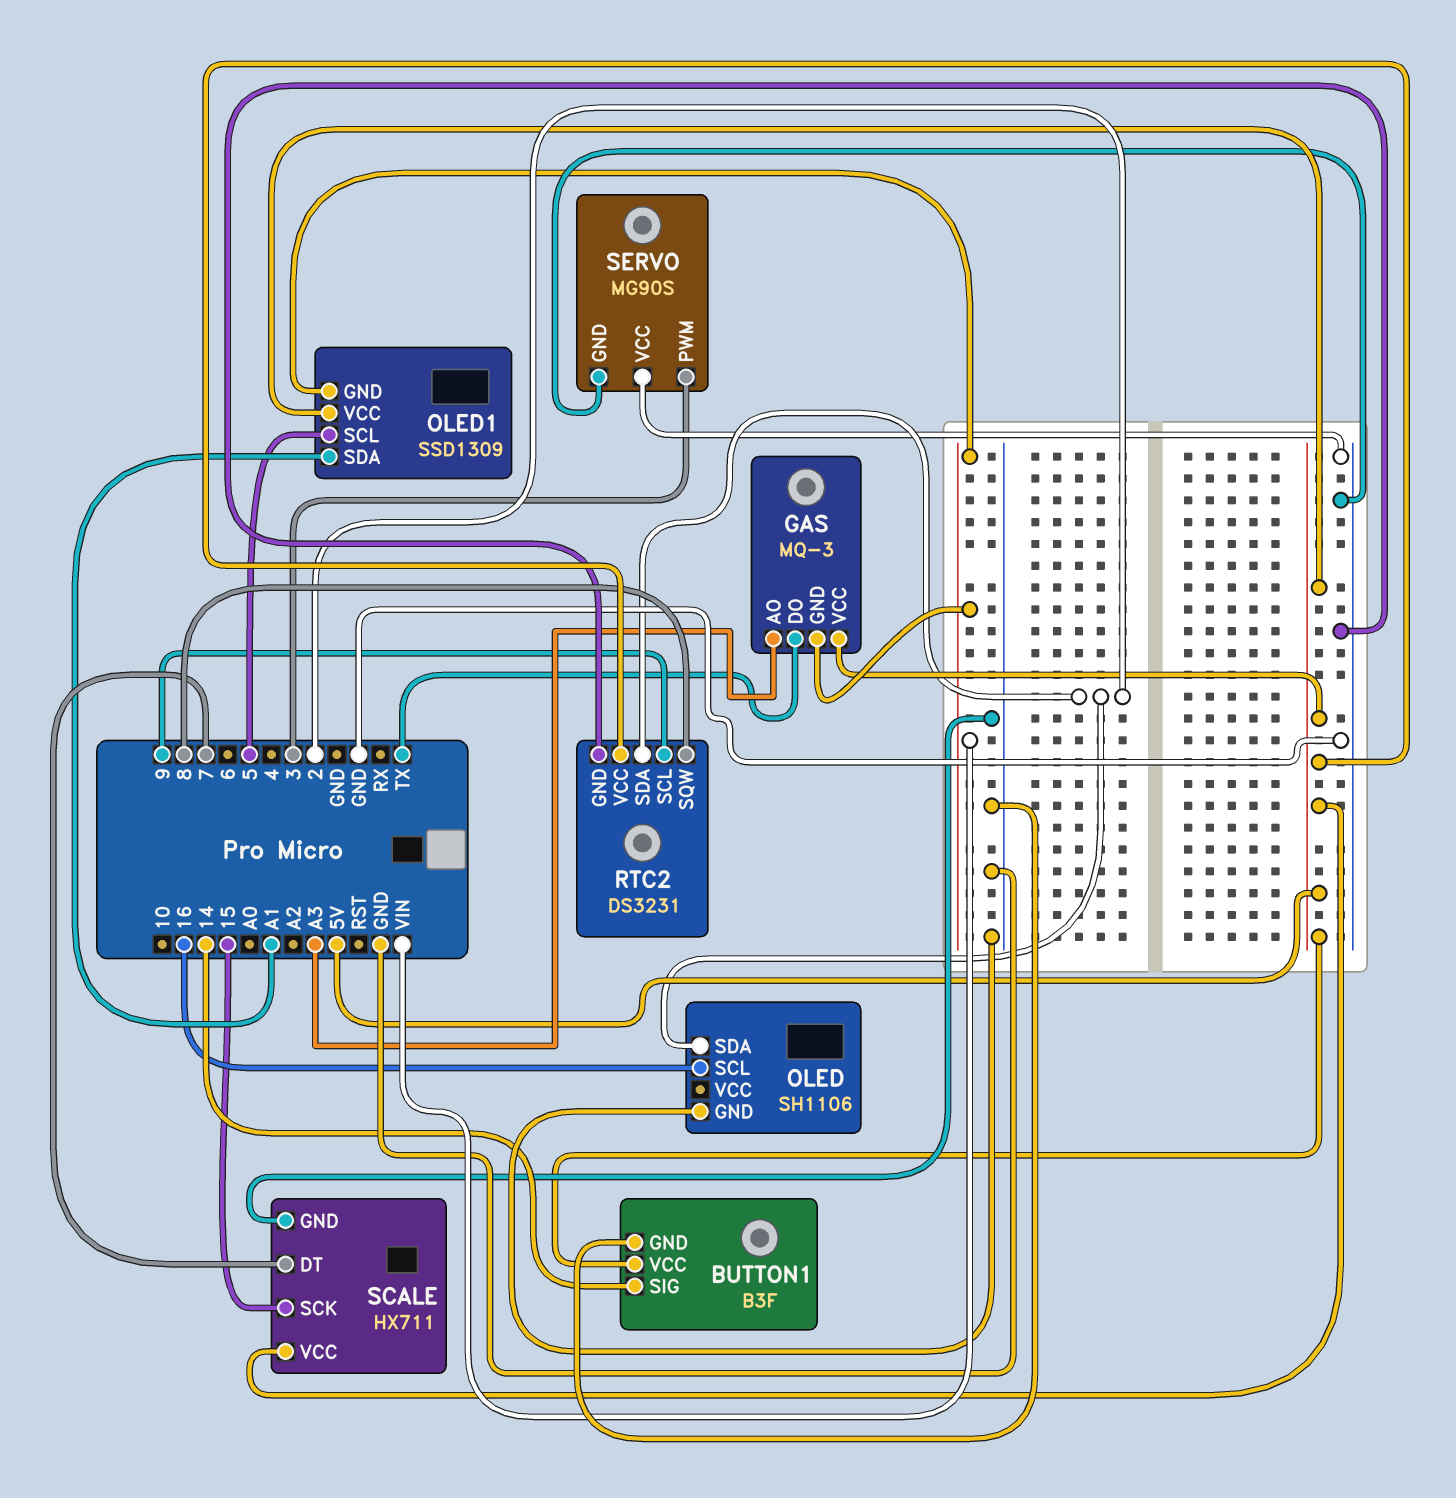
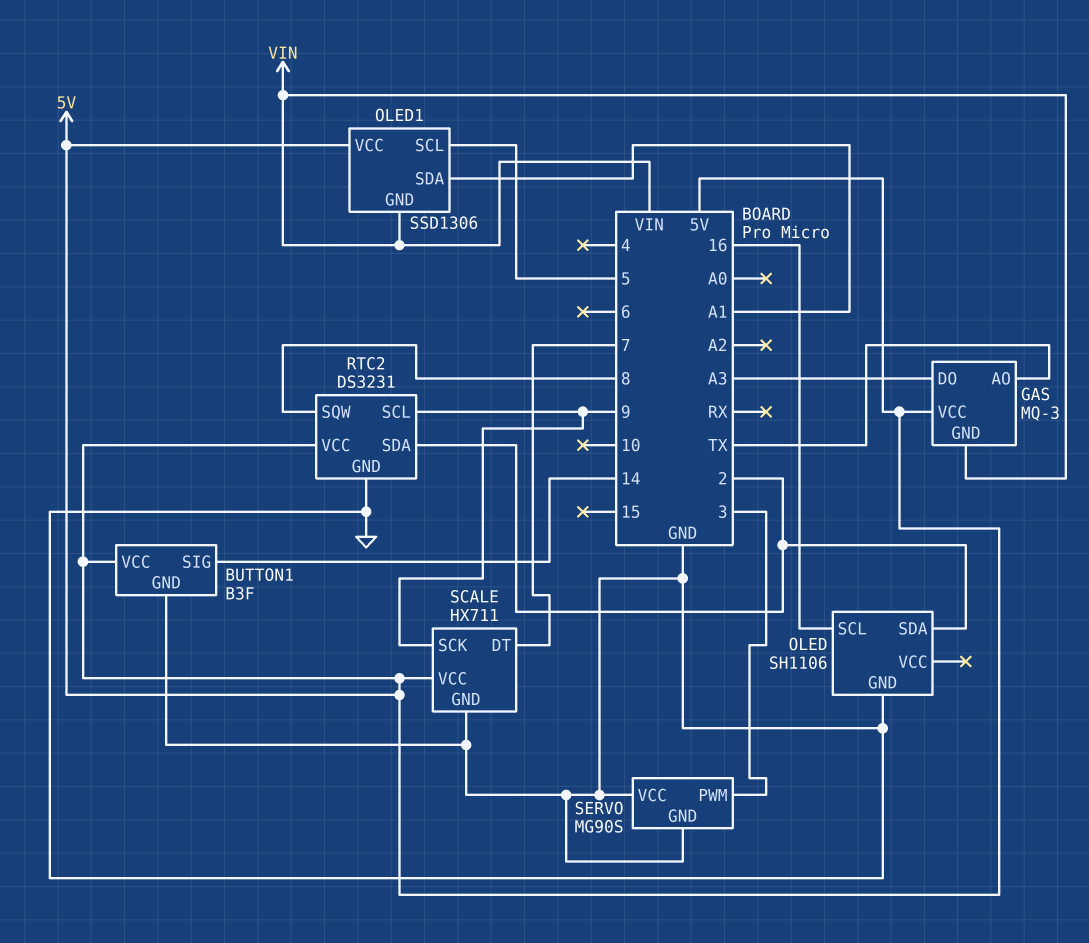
GAS pin AO: A3 -> TX
GAS pin DO: TX -> A3
OLED1: SSD1309 -> SSD1306
SCALE pin SCK: 15 -> 9

